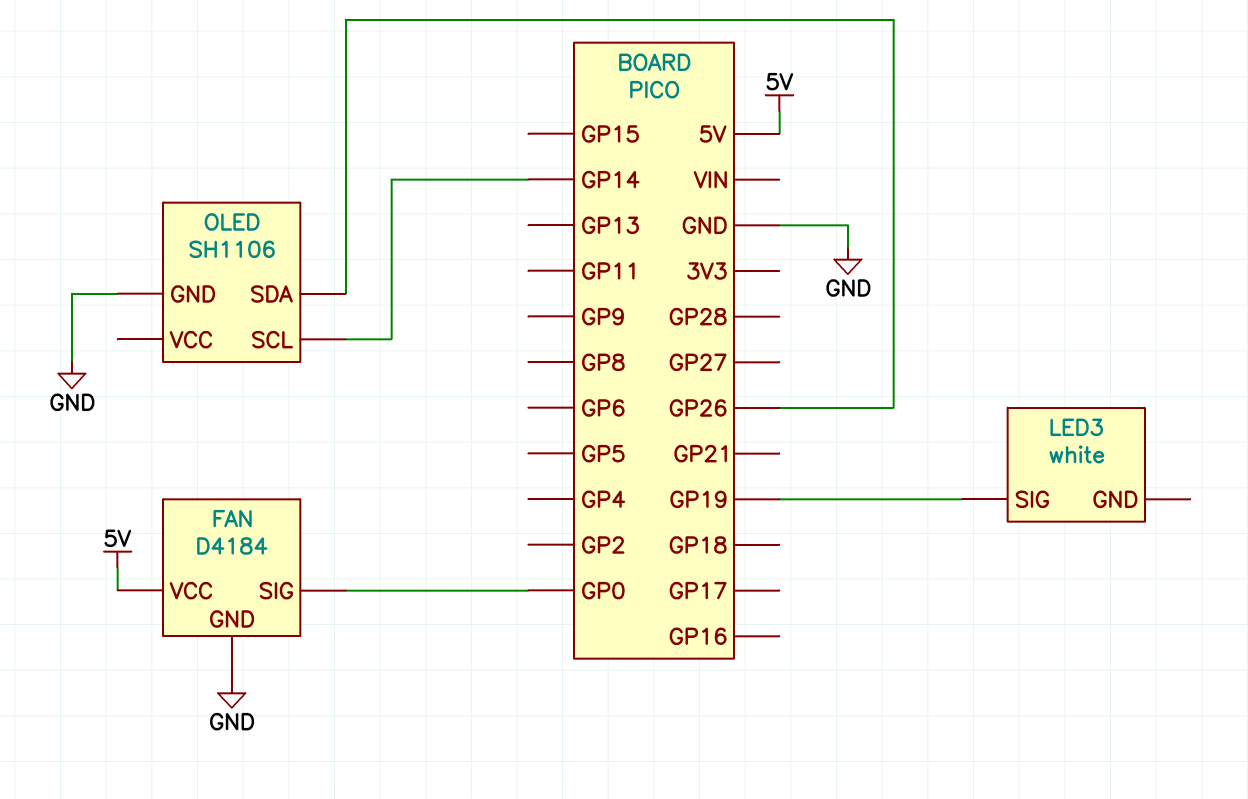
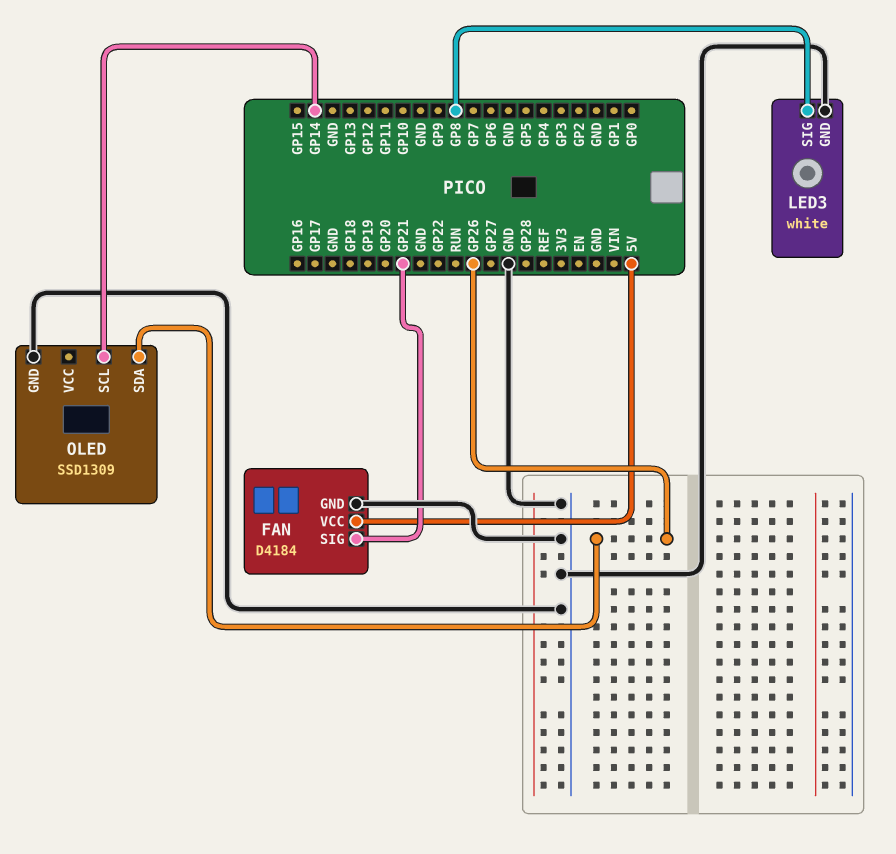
FAN pin SIG: GP0 -> GP21
LED3 pin GND: none -> GND
LED3 pin SIG: GP19 -> GP8
OLED: SH1106 -> SSD1309

